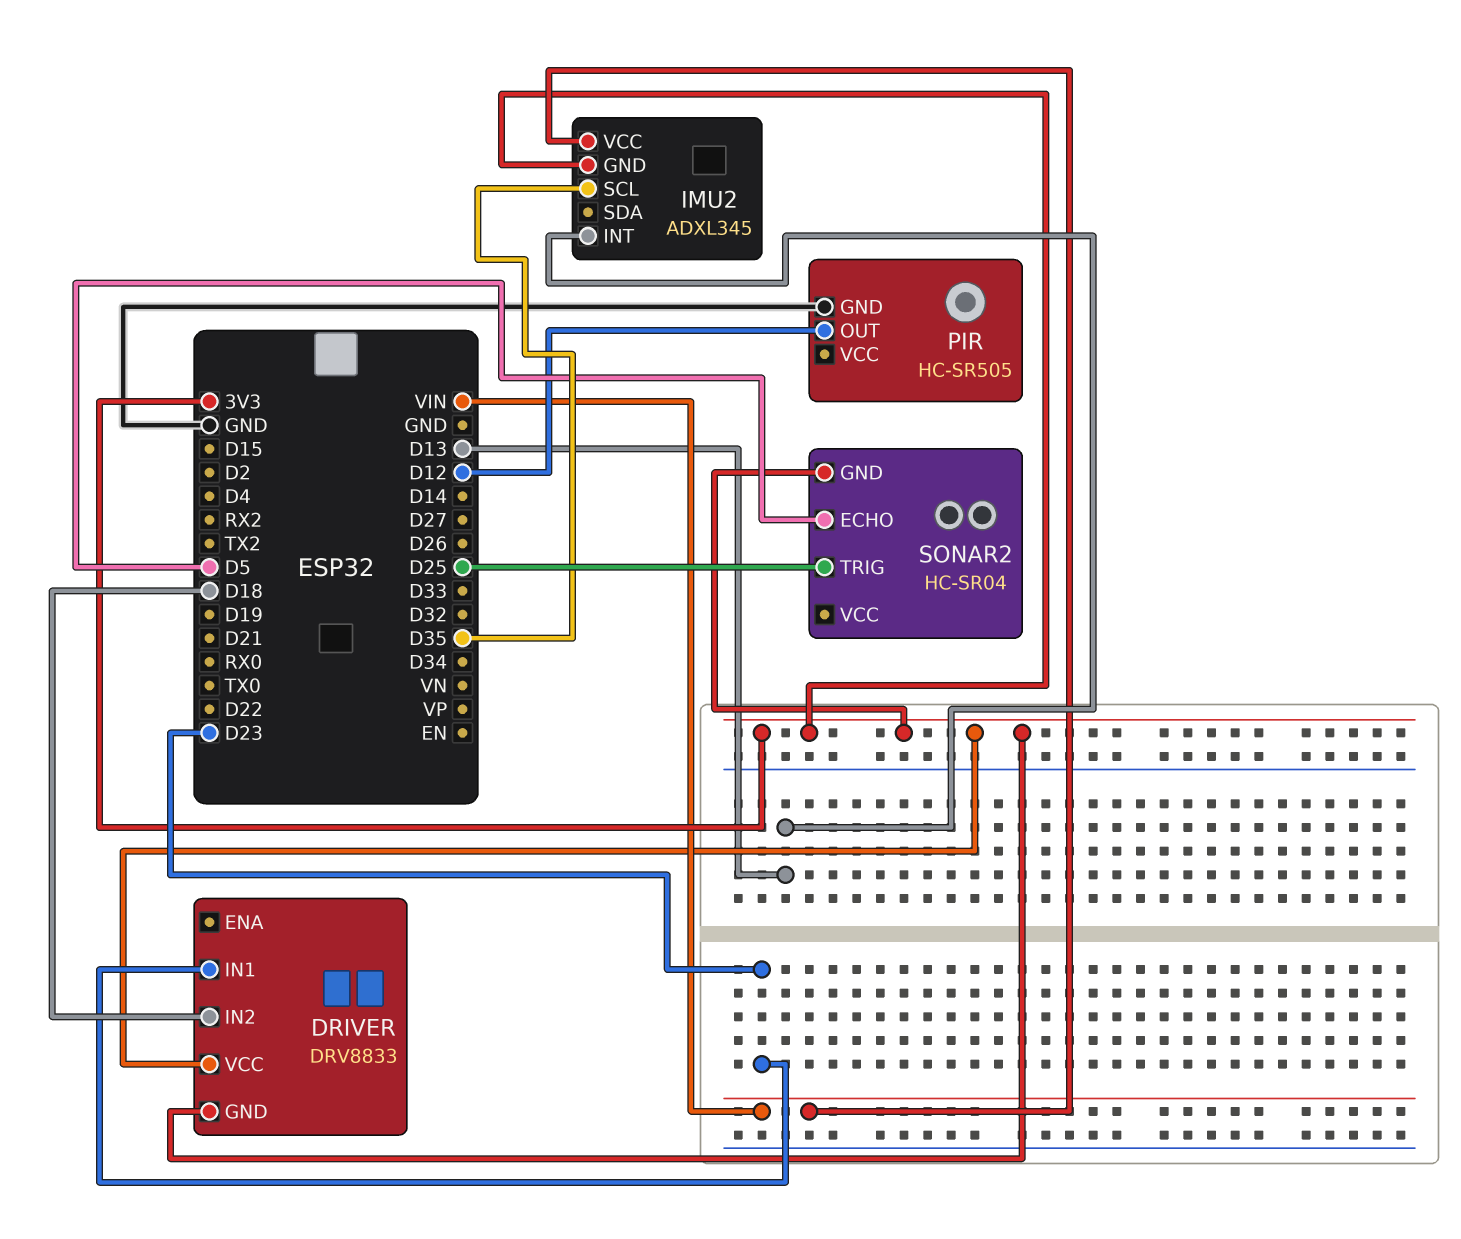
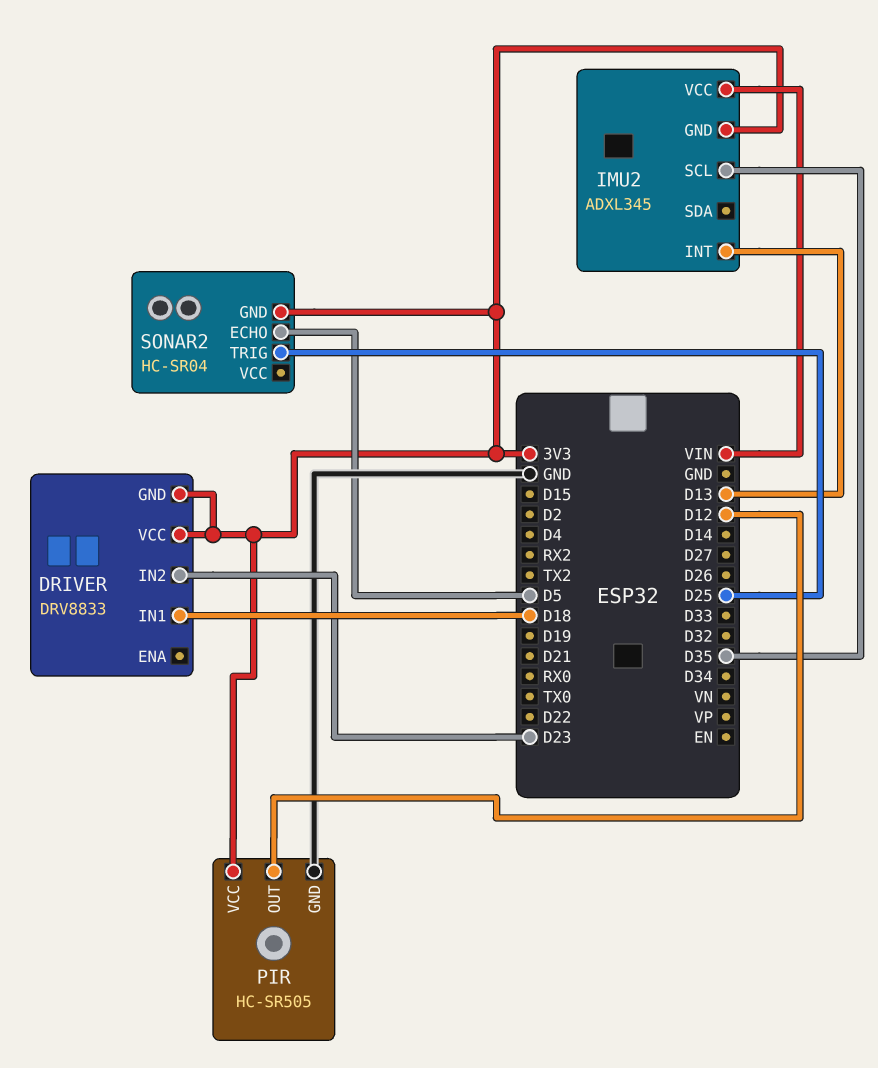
DRIVER pin IN1: D23 -> D18
DRIVER pin IN2: D18 -> D23
PIR pin VCC: none -> 3V3

